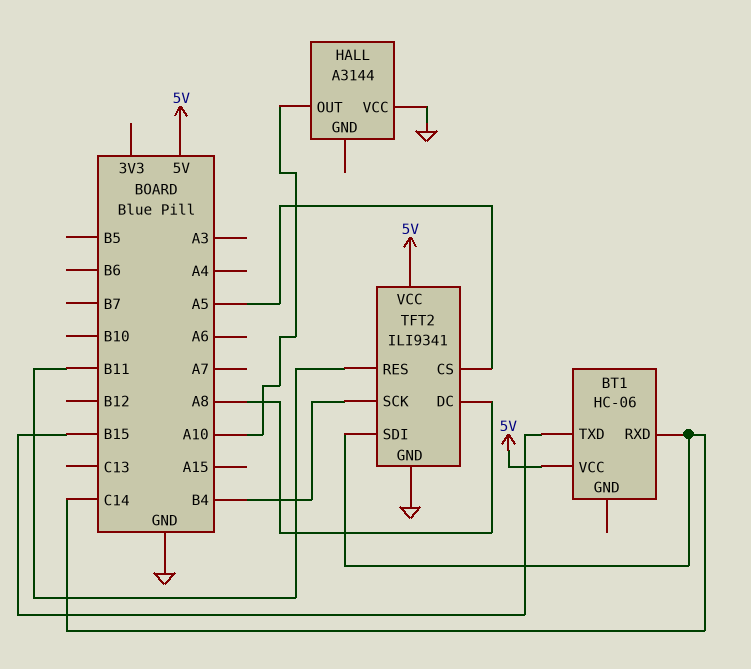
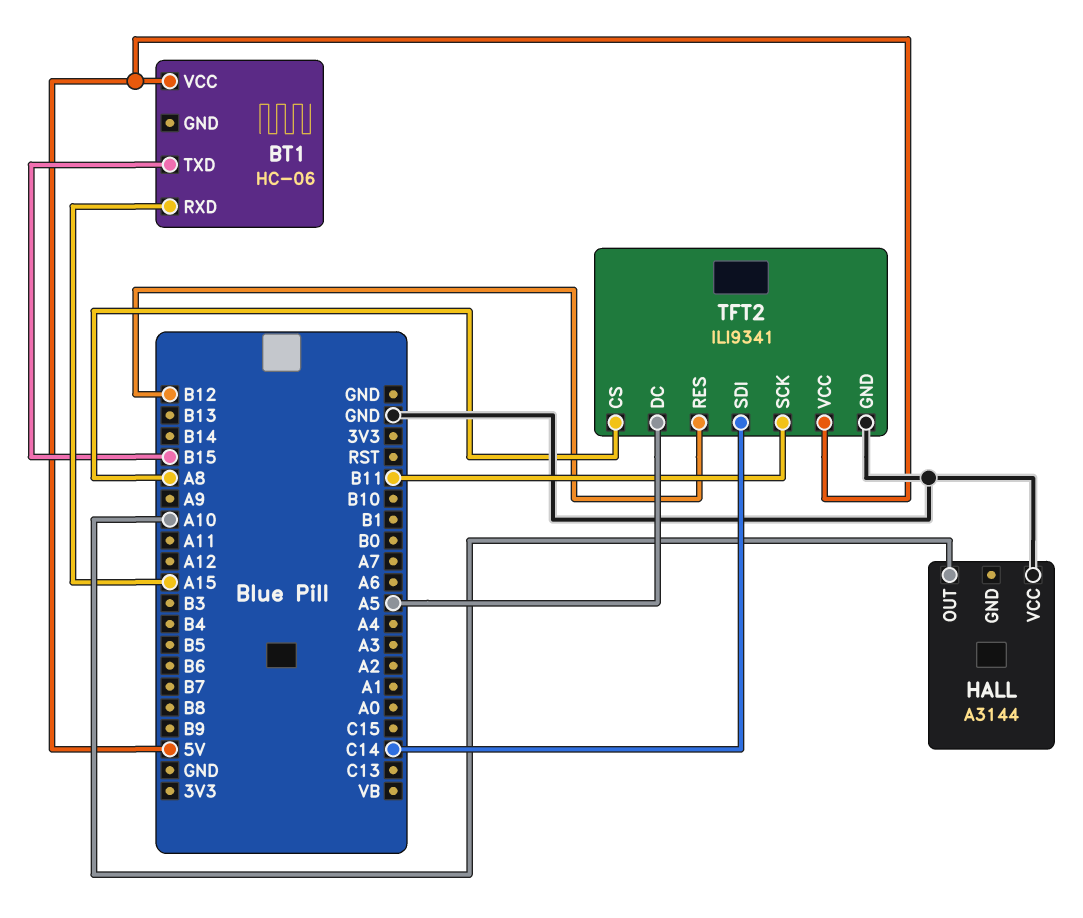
BT1 pin RXD: C14 -> A15
TFT2 pin CS: A5 -> A8
TFT2 pin DC: A8 -> A5
TFT2 pin RES: B11 -> B12
TFT2 pin SCK: B4 -> B11

